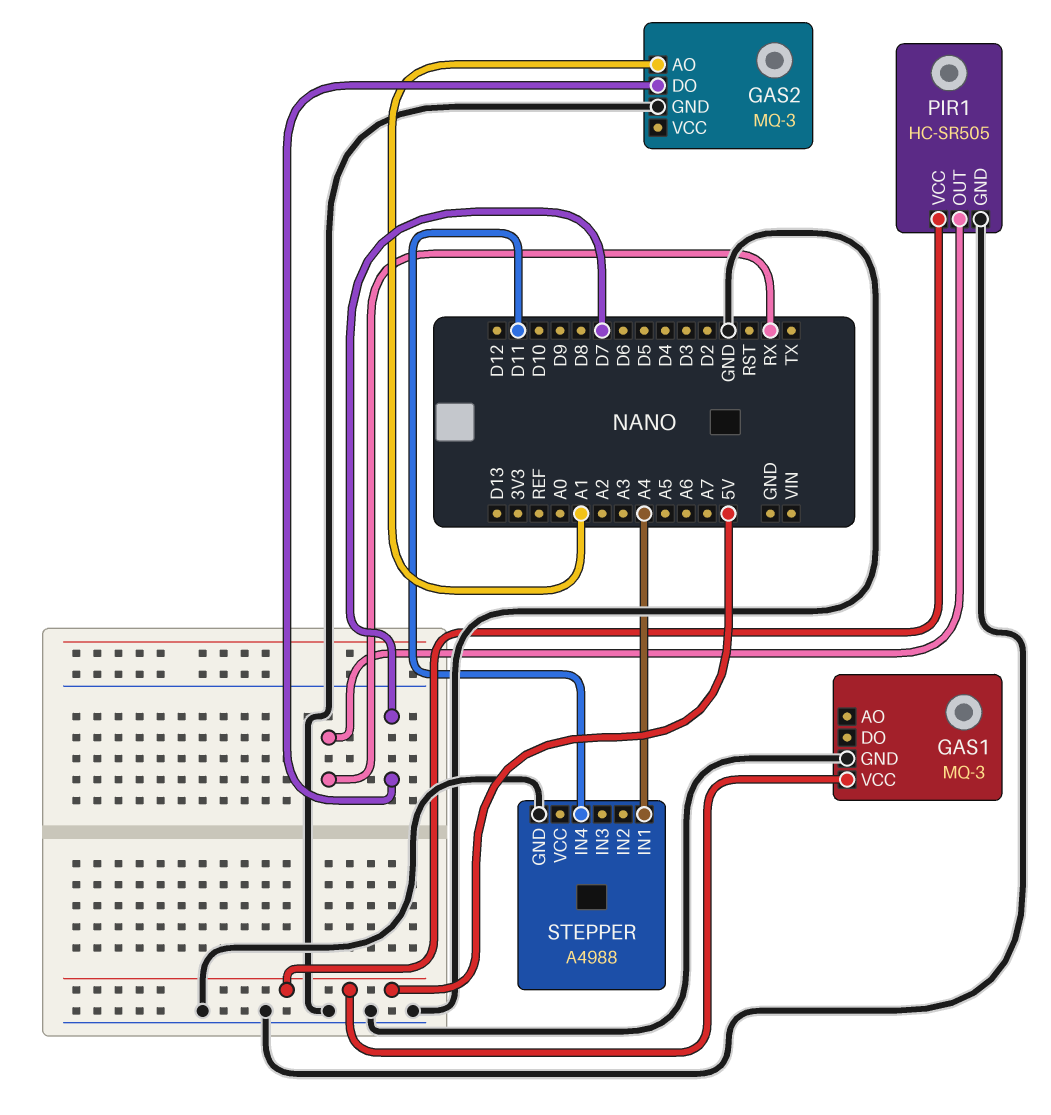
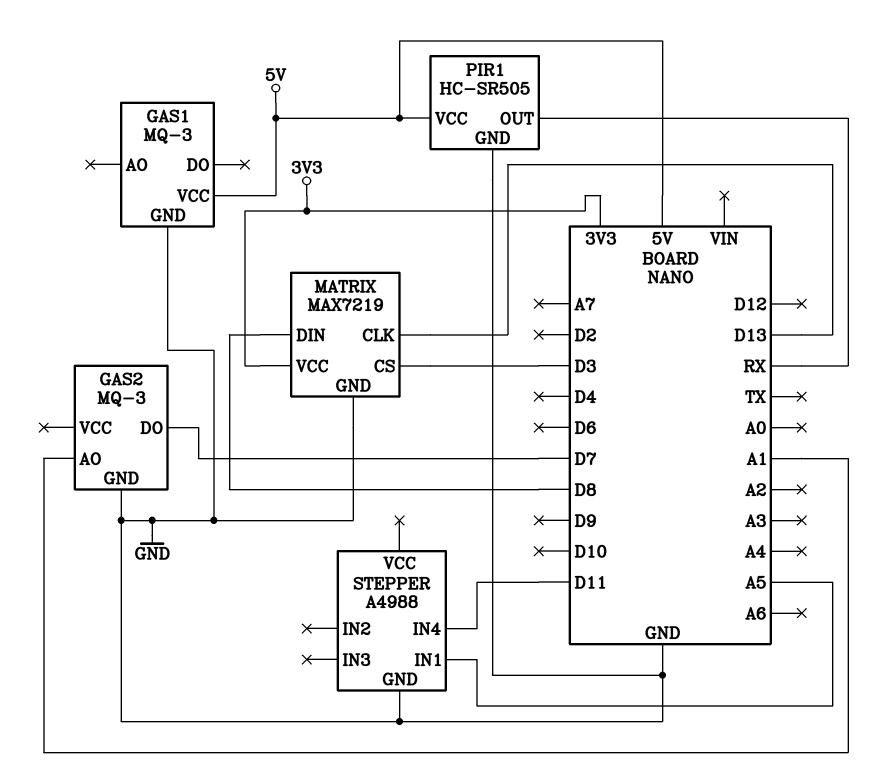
MATRIX: none -> MAX7219
MATRIX pin CLK: none -> D13
MATRIX pin CS: none -> D3
MATRIX pin DIN: none -> D8
MATRIX pin GND: none -> GND
MATRIX pin VCC: none -> 3V3
STEPPER pin IN1: A4 -> A5

